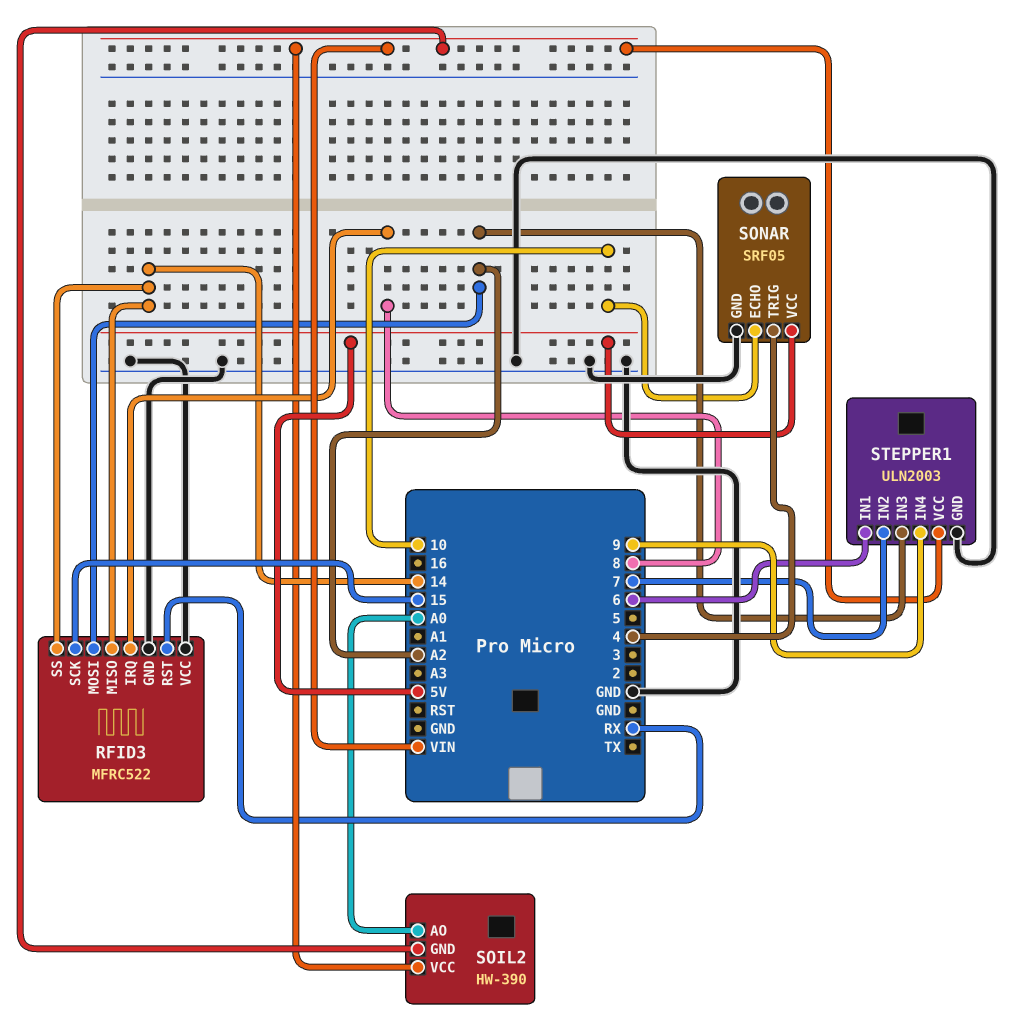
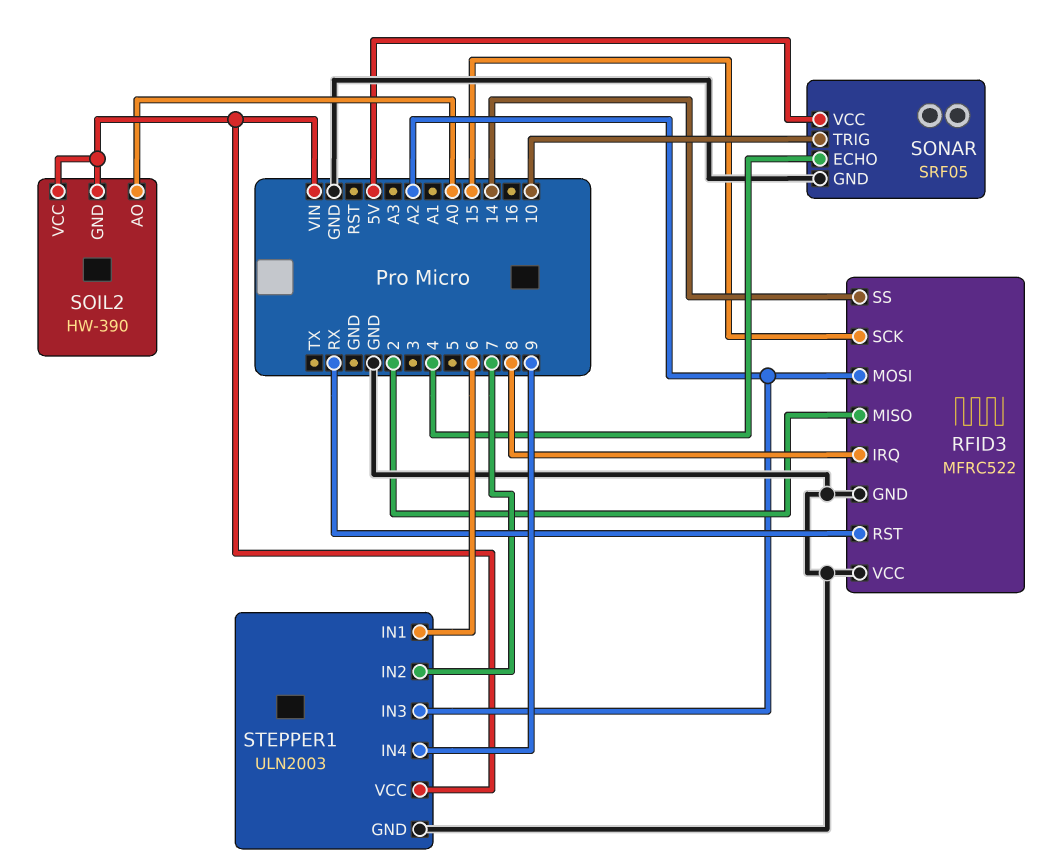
RFID3 pin MISO: 14 -> 2
SONAR pin ECHO: 10 -> 4
SONAR pin TRIG: 4 -> 10

